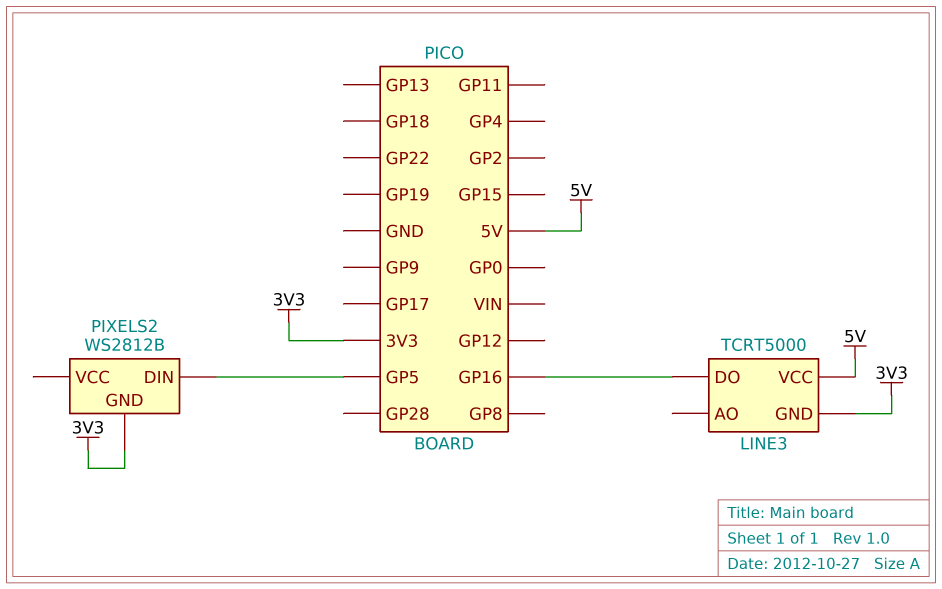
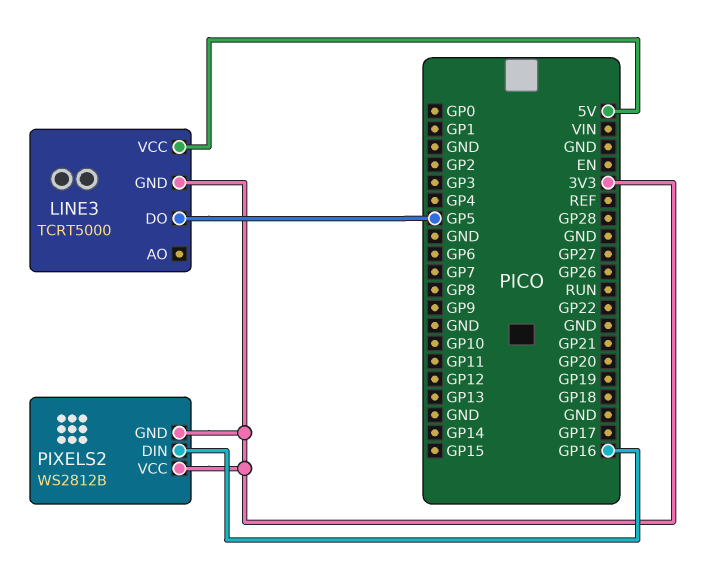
LINE3 pin DO: GP16 -> GP5
PIXELS2 pin DIN: GP5 -> GP16
PIXELS2 pin VCC: none -> 3V3

